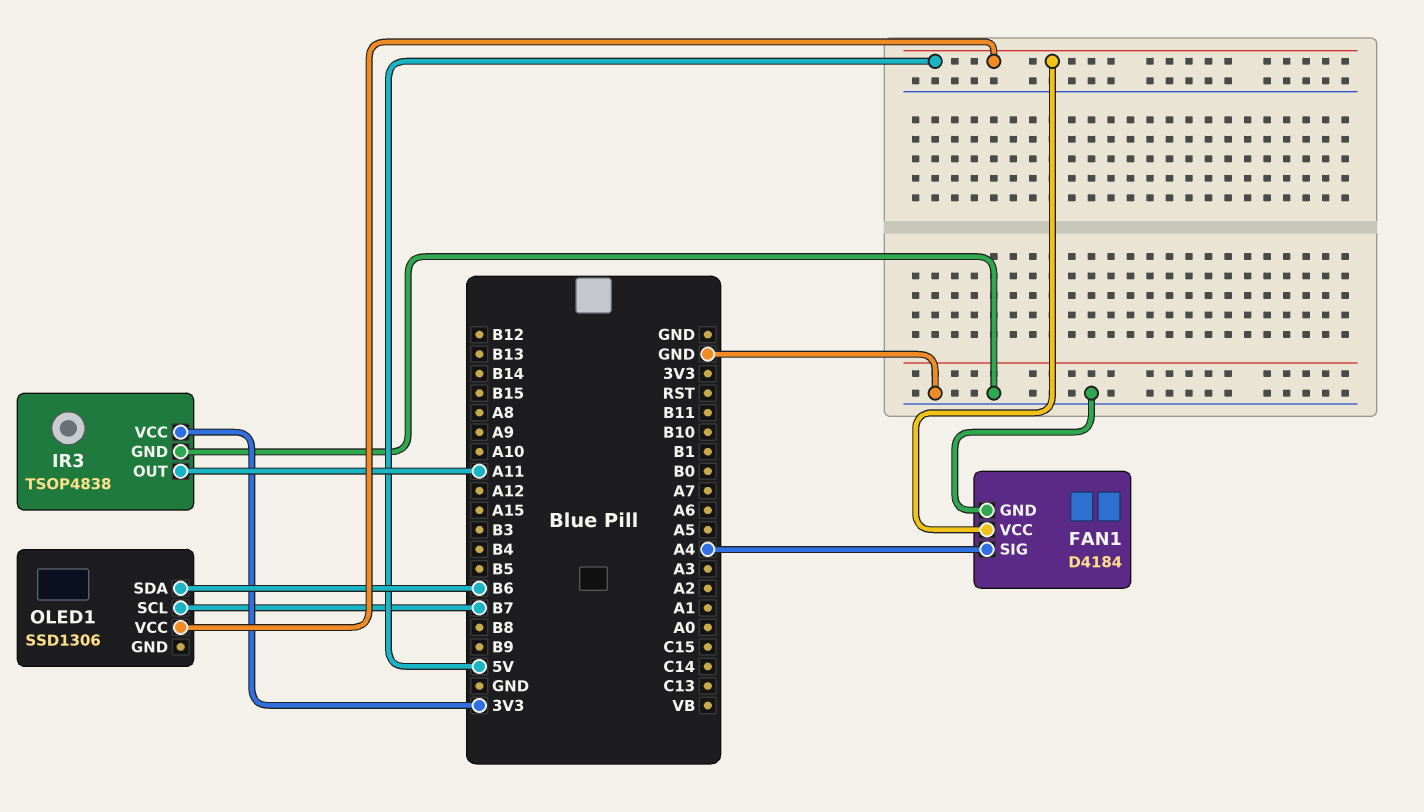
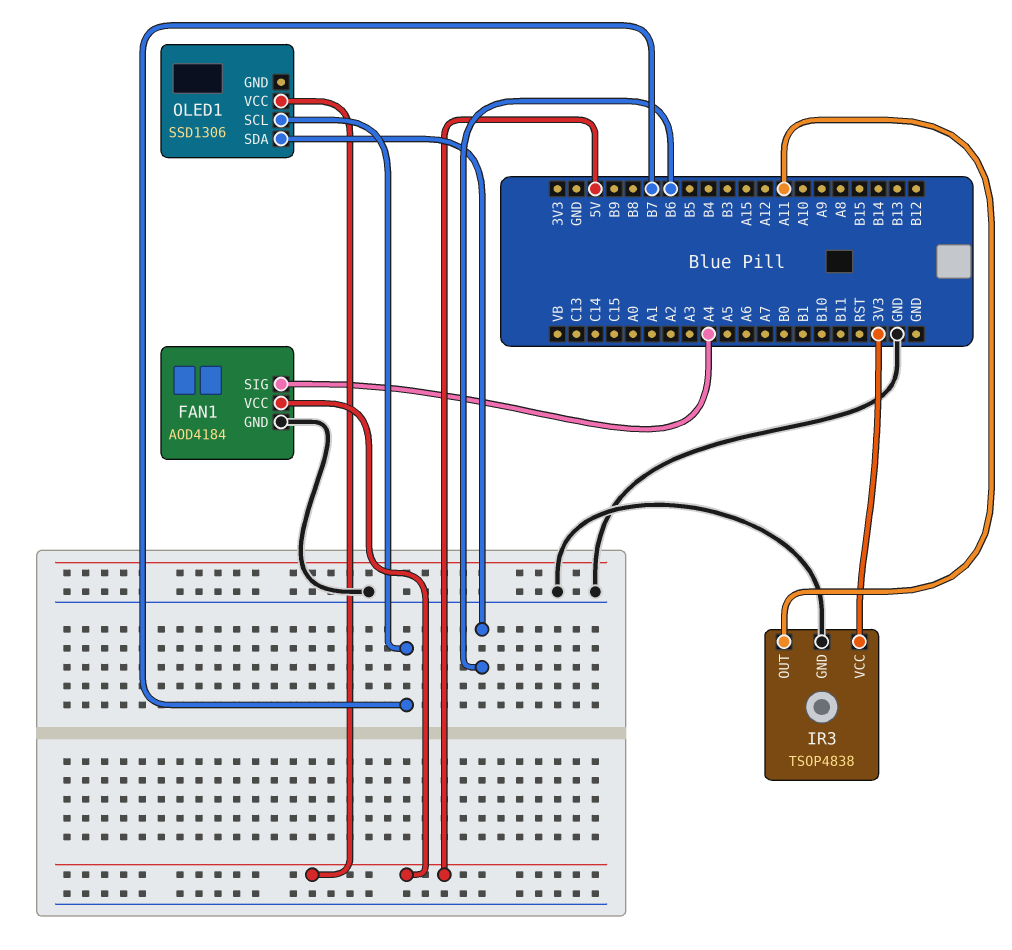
FAN1: D4184 -> AOD4184

